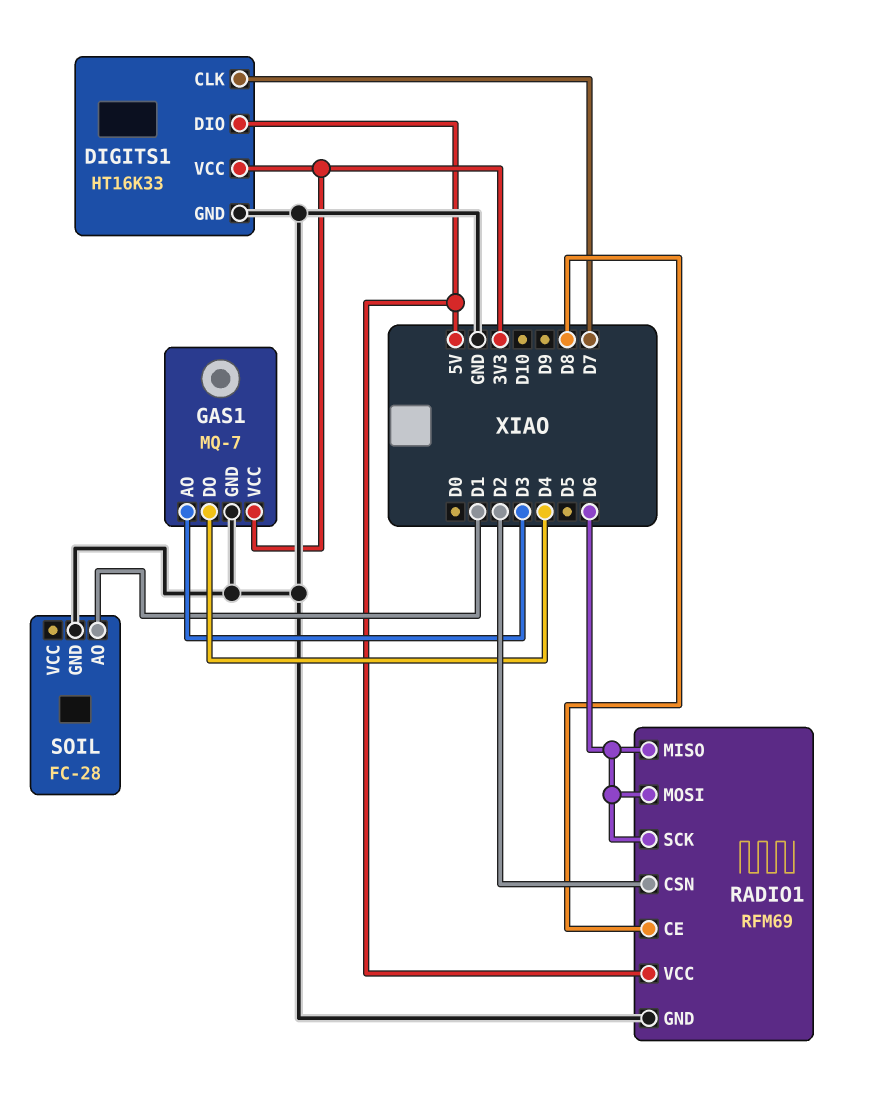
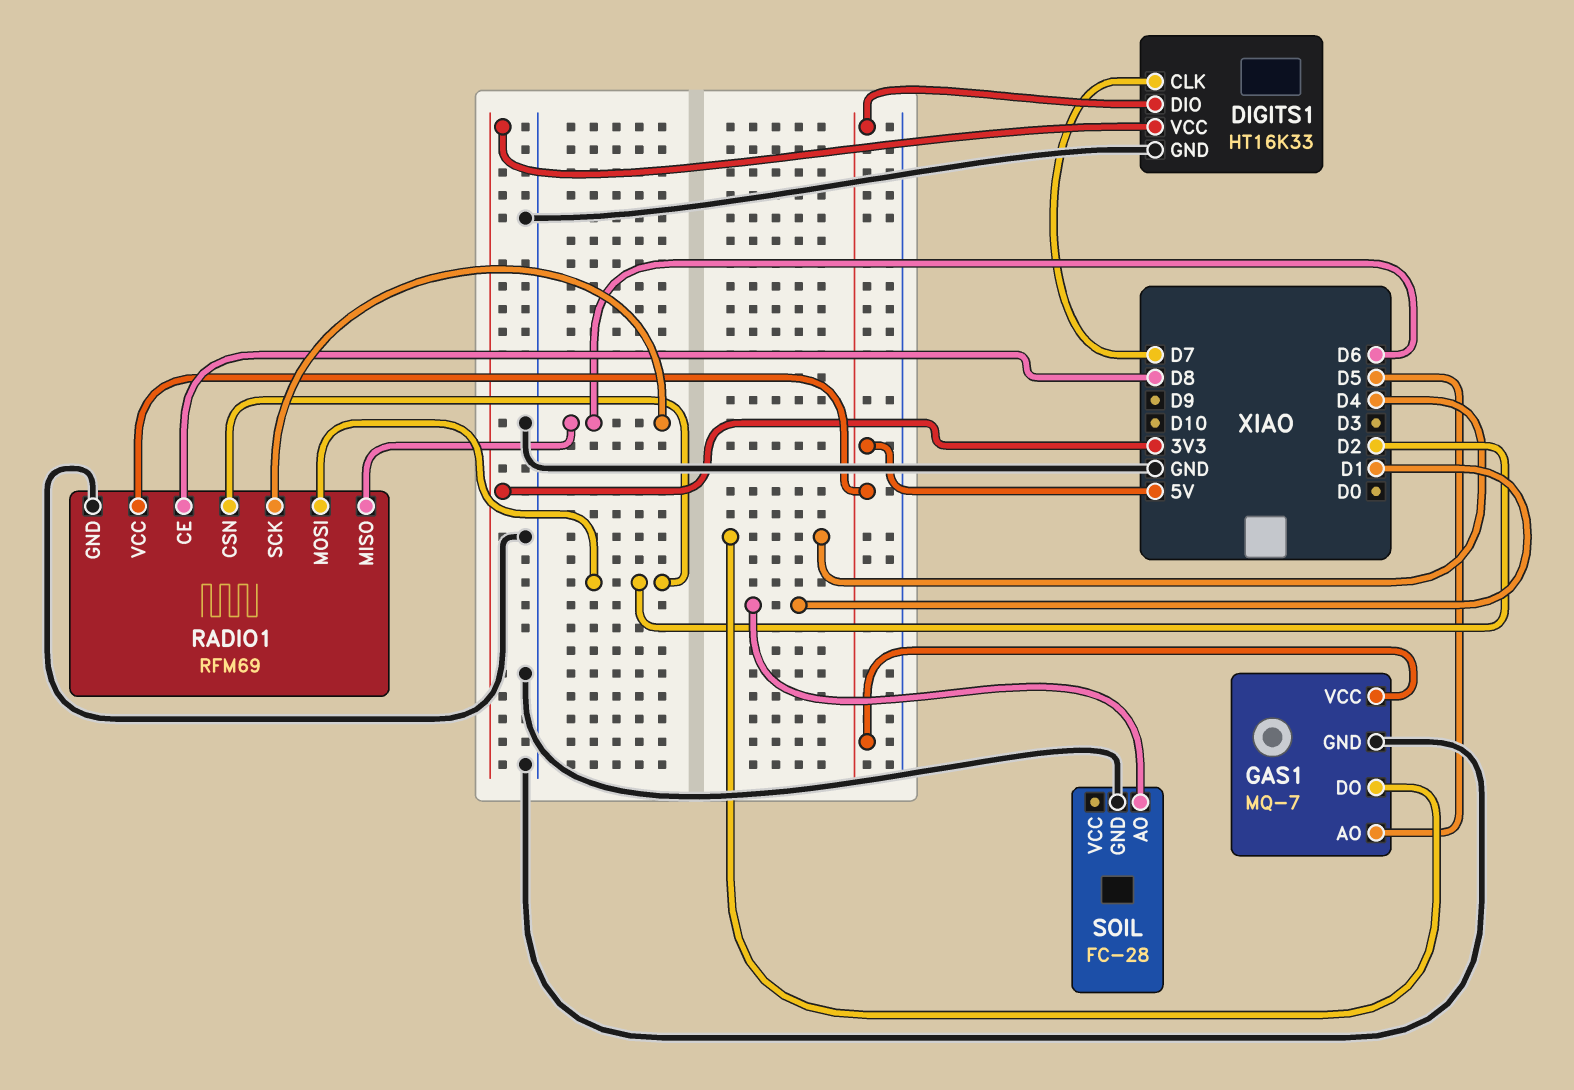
GAS1 pin AO: D3 -> D5
GAS1 pin VCC: 3V3 -> 5V
RADIO1 pin MOSI: D6 -> D2

